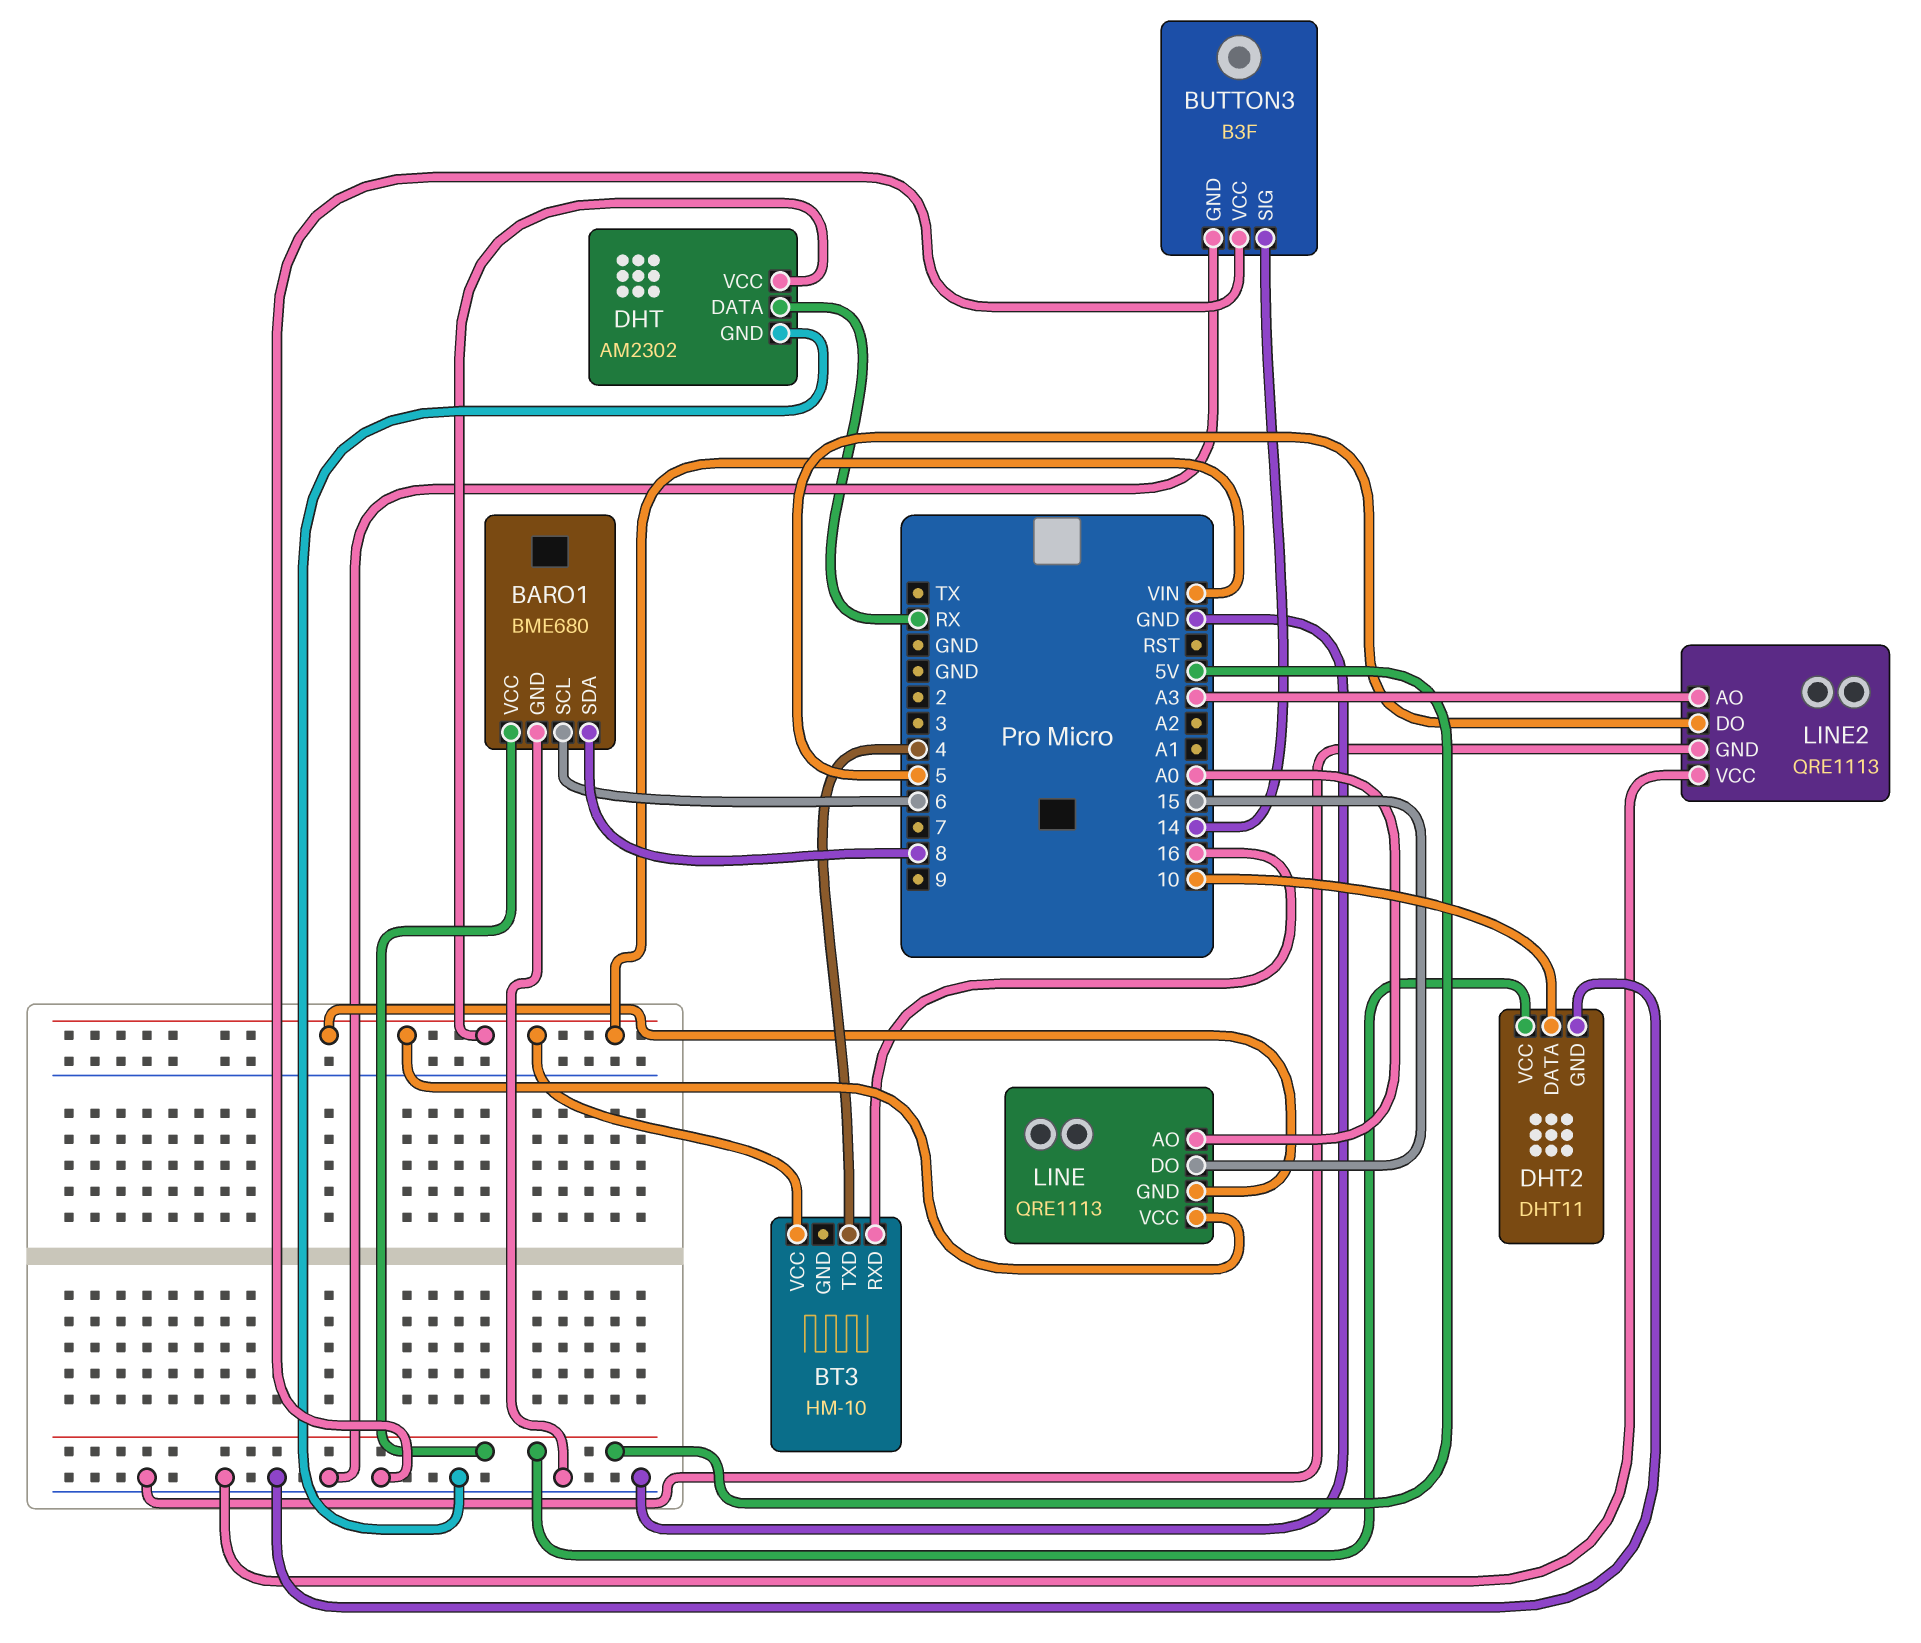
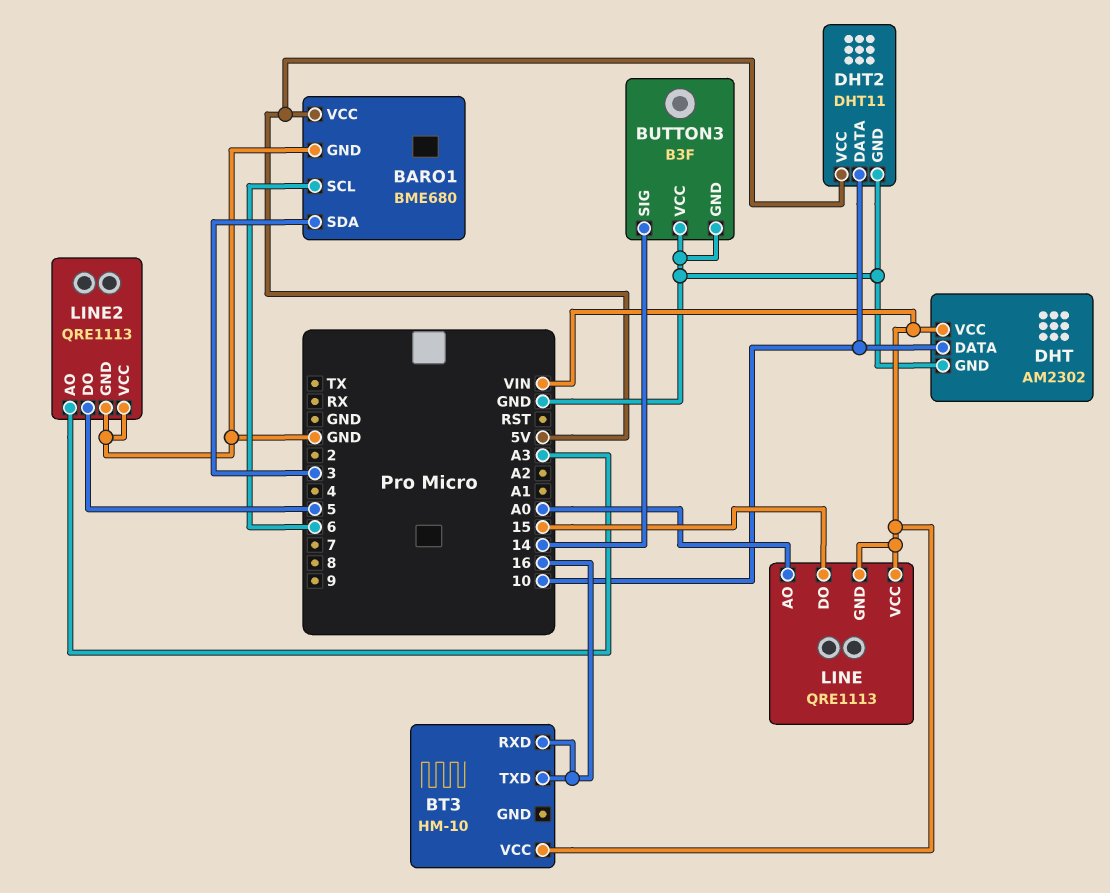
BARO1 pin SDA: 8 -> 3
BT3 pin TXD: 4 -> 16
DHT pin DATA: RX -> 10

